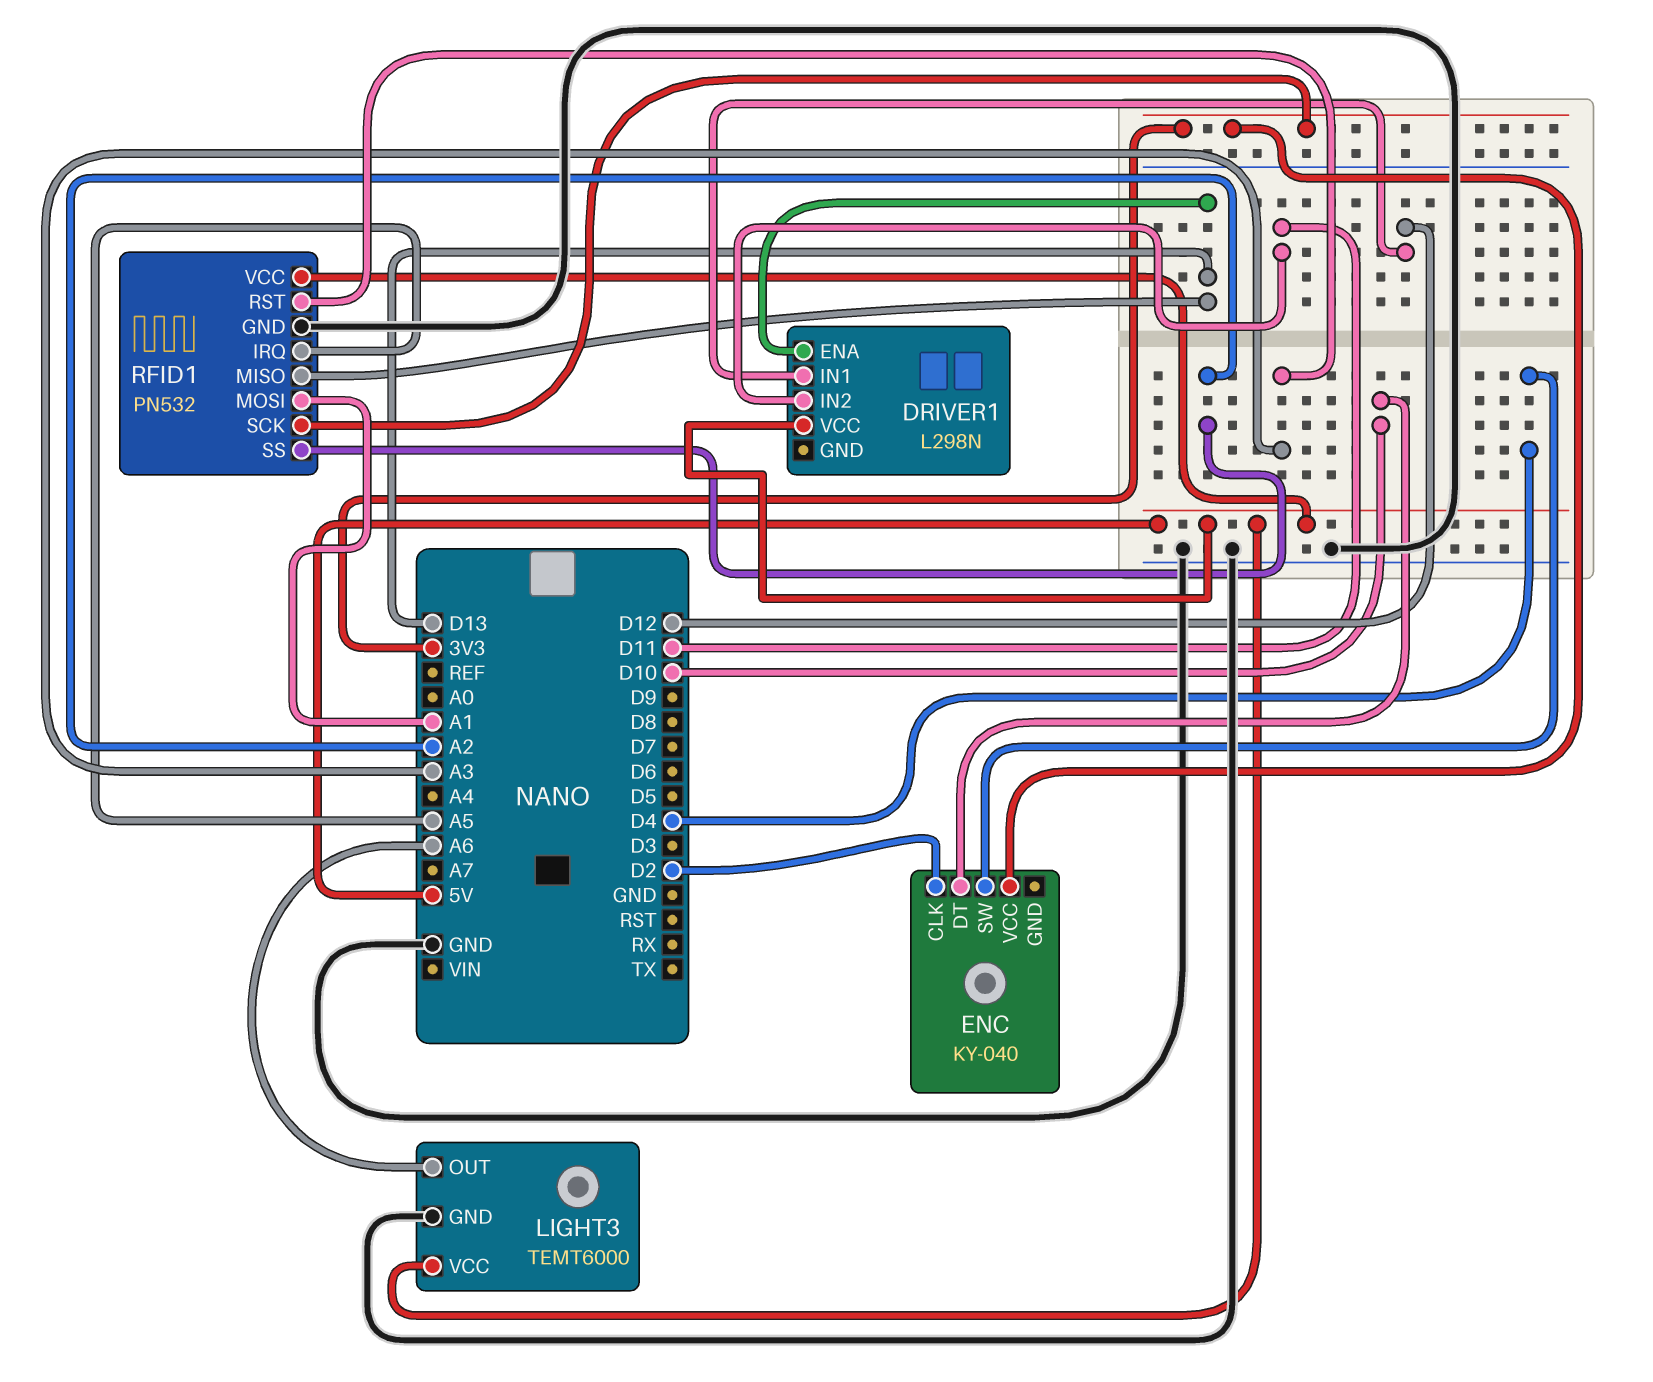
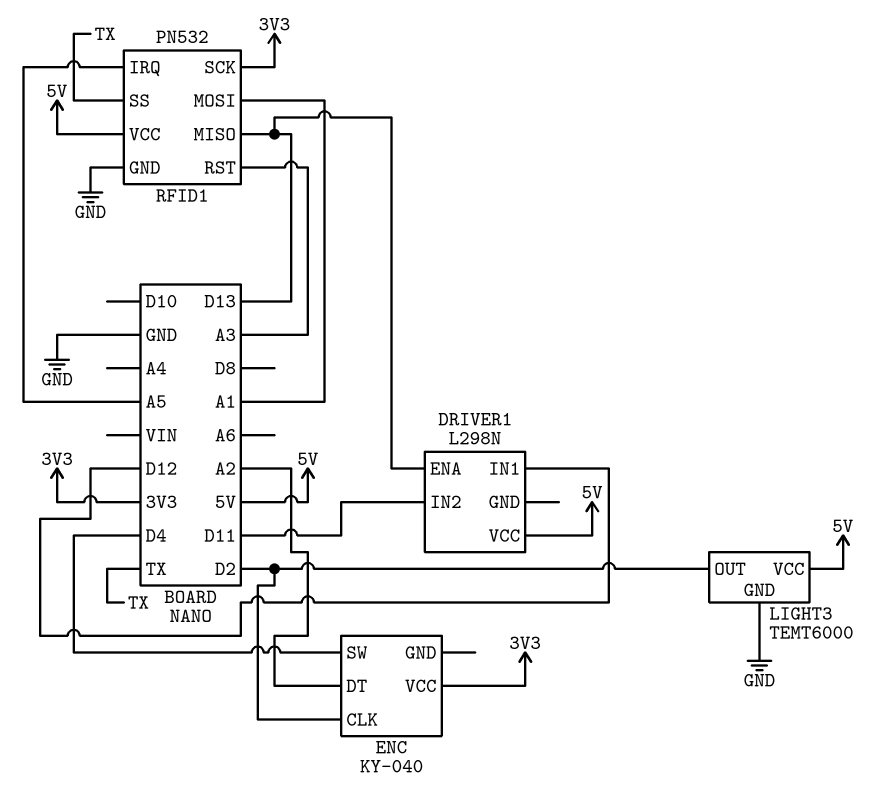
ENC pin DT: D10 -> A2
LIGHT3 pin OUT: A6 -> D2
RFID1 pin SS: A2 -> TX

